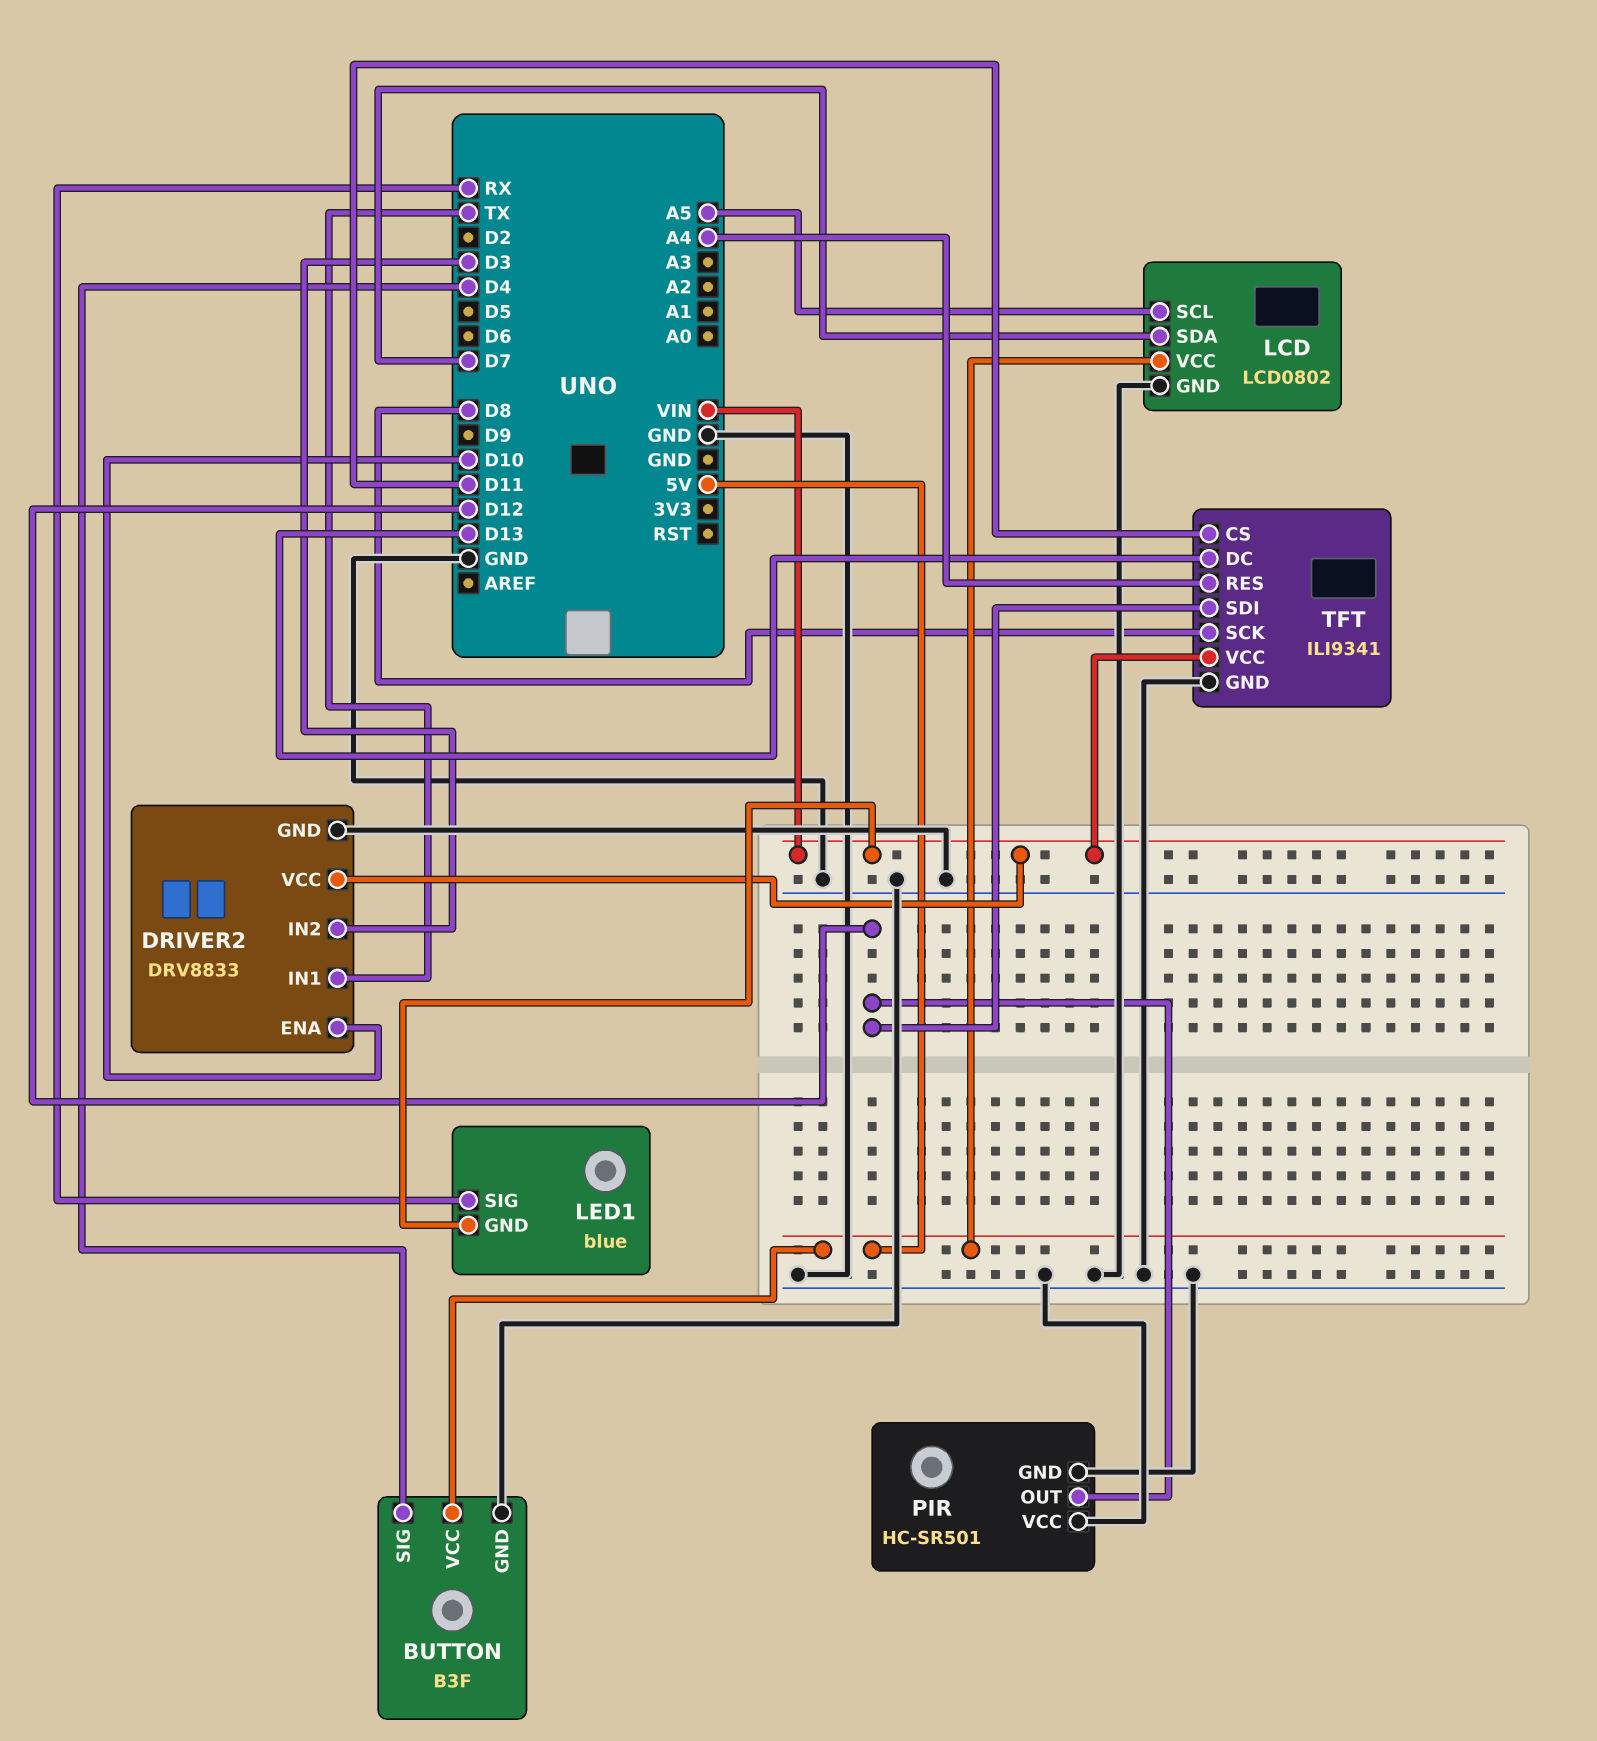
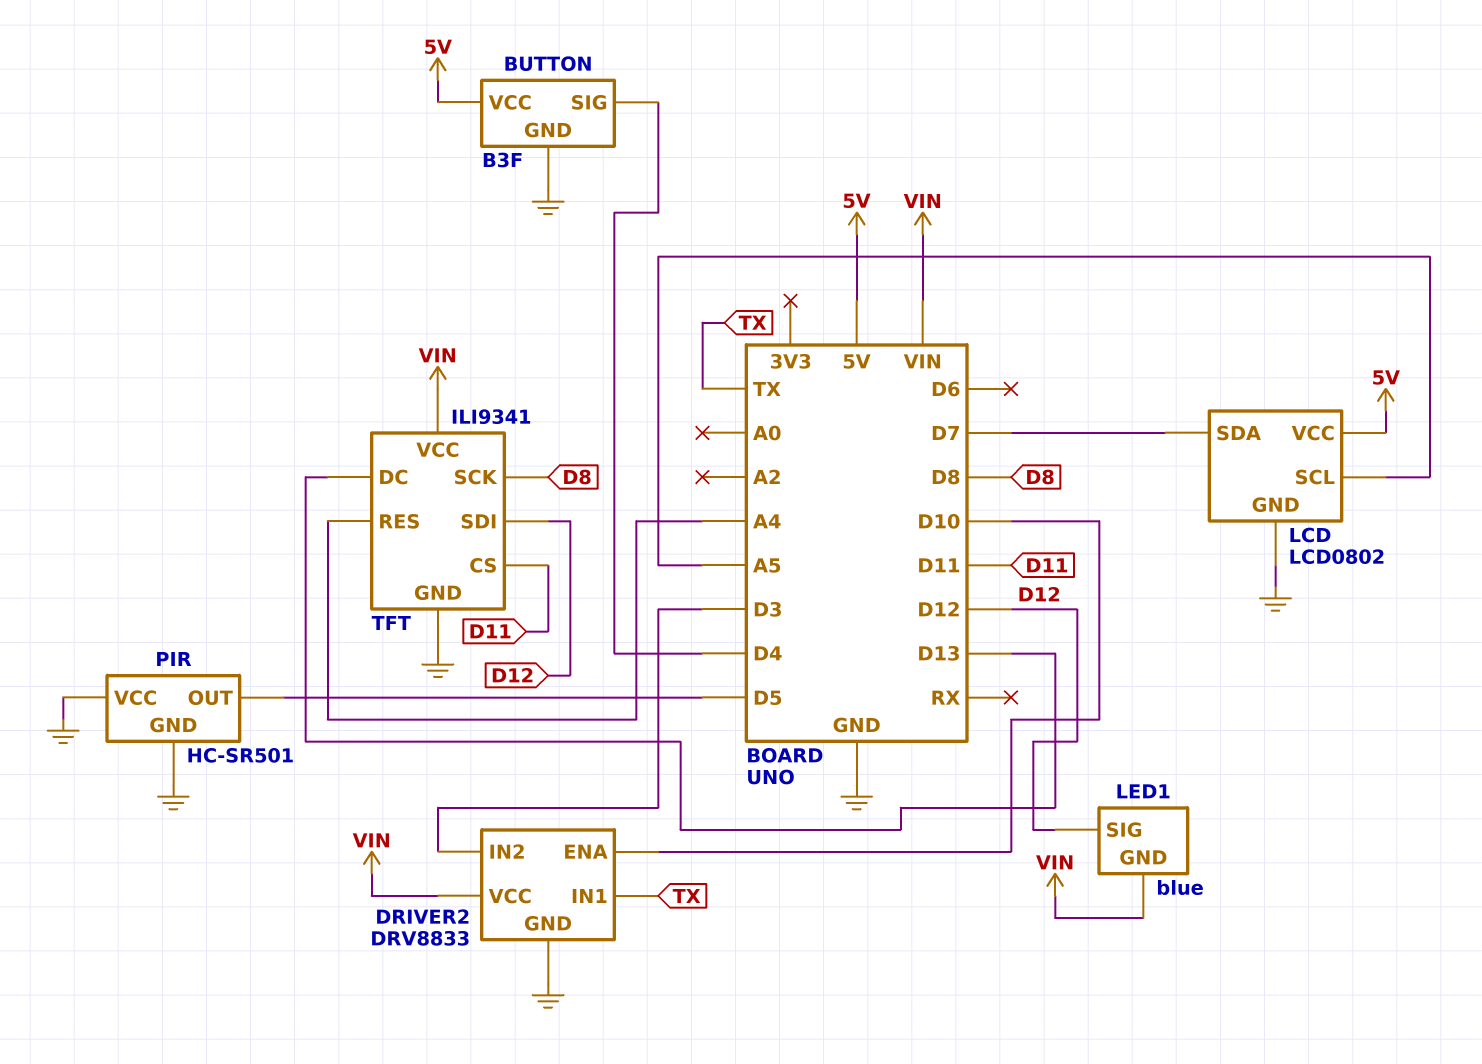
LED1 pin SIG: RX -> D12
PIR pin OUT: D12 -> D5

